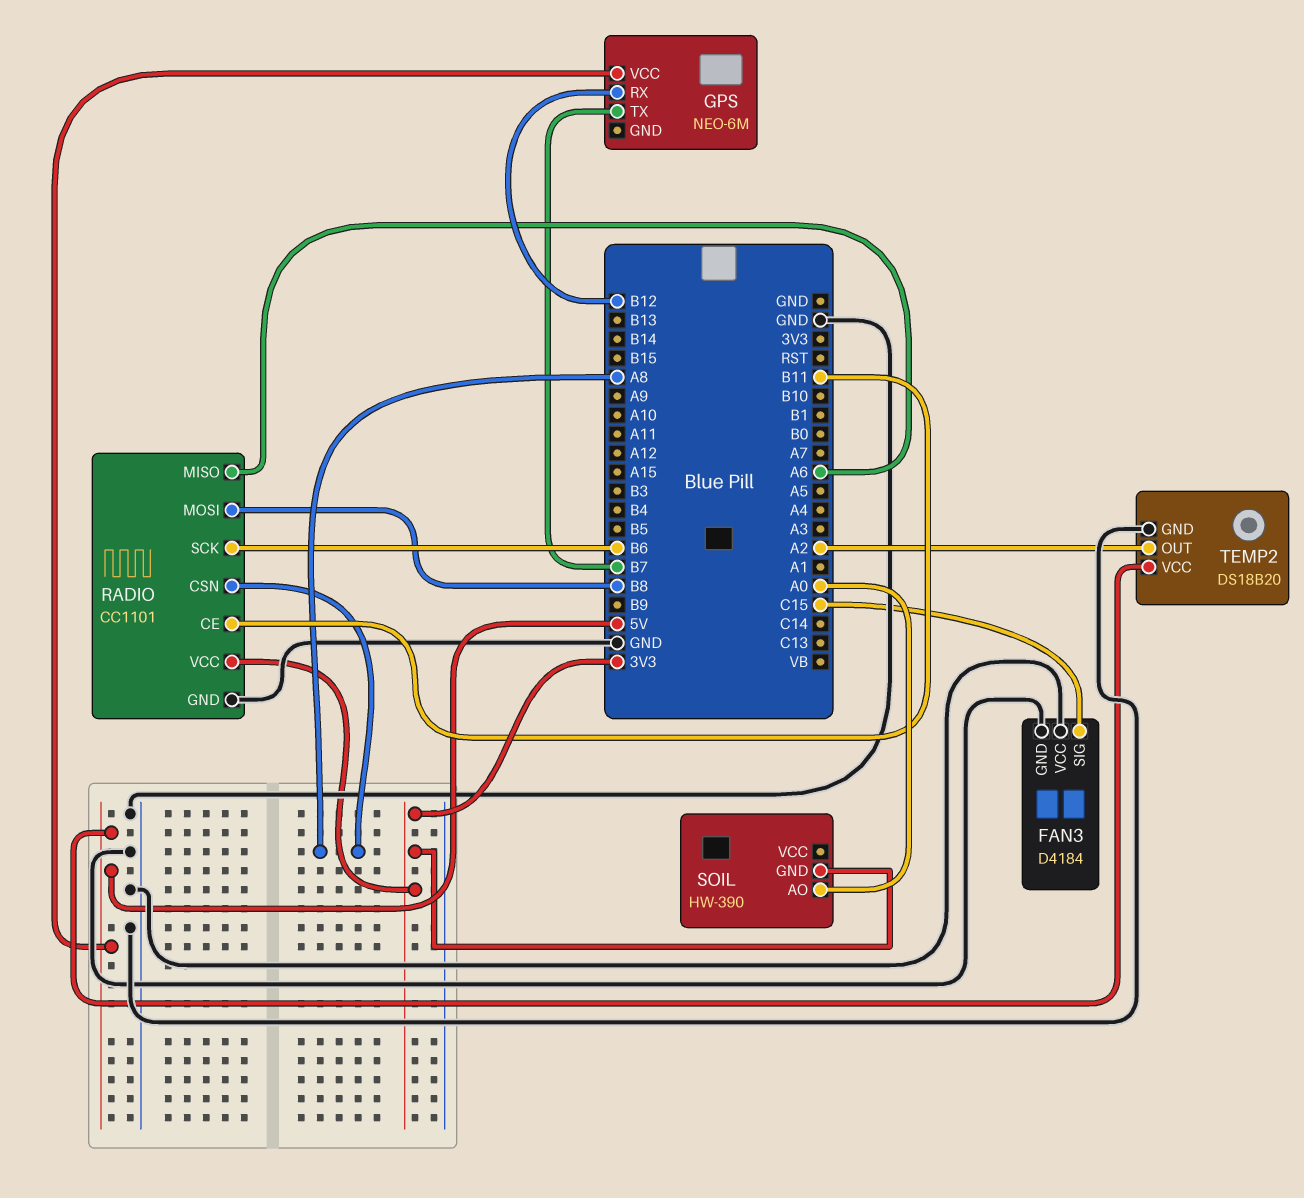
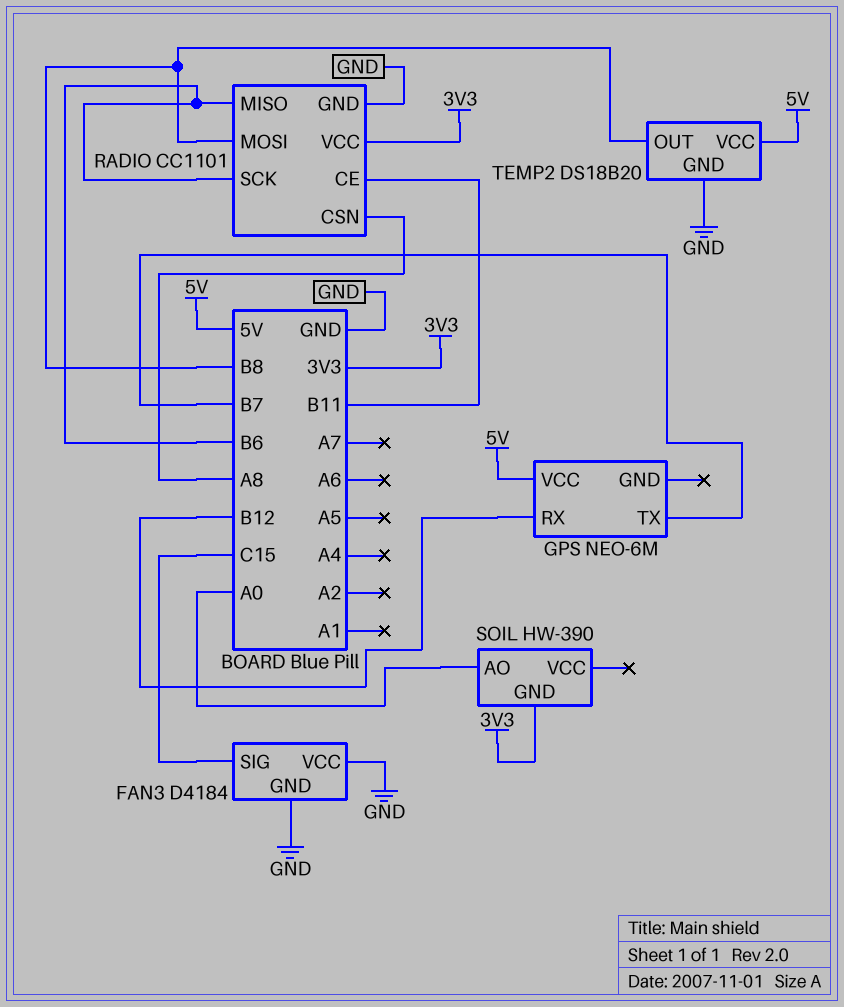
RADIO pin MISO: A6 -> B6
TEMP2 pin OUT: A2 -> B8

